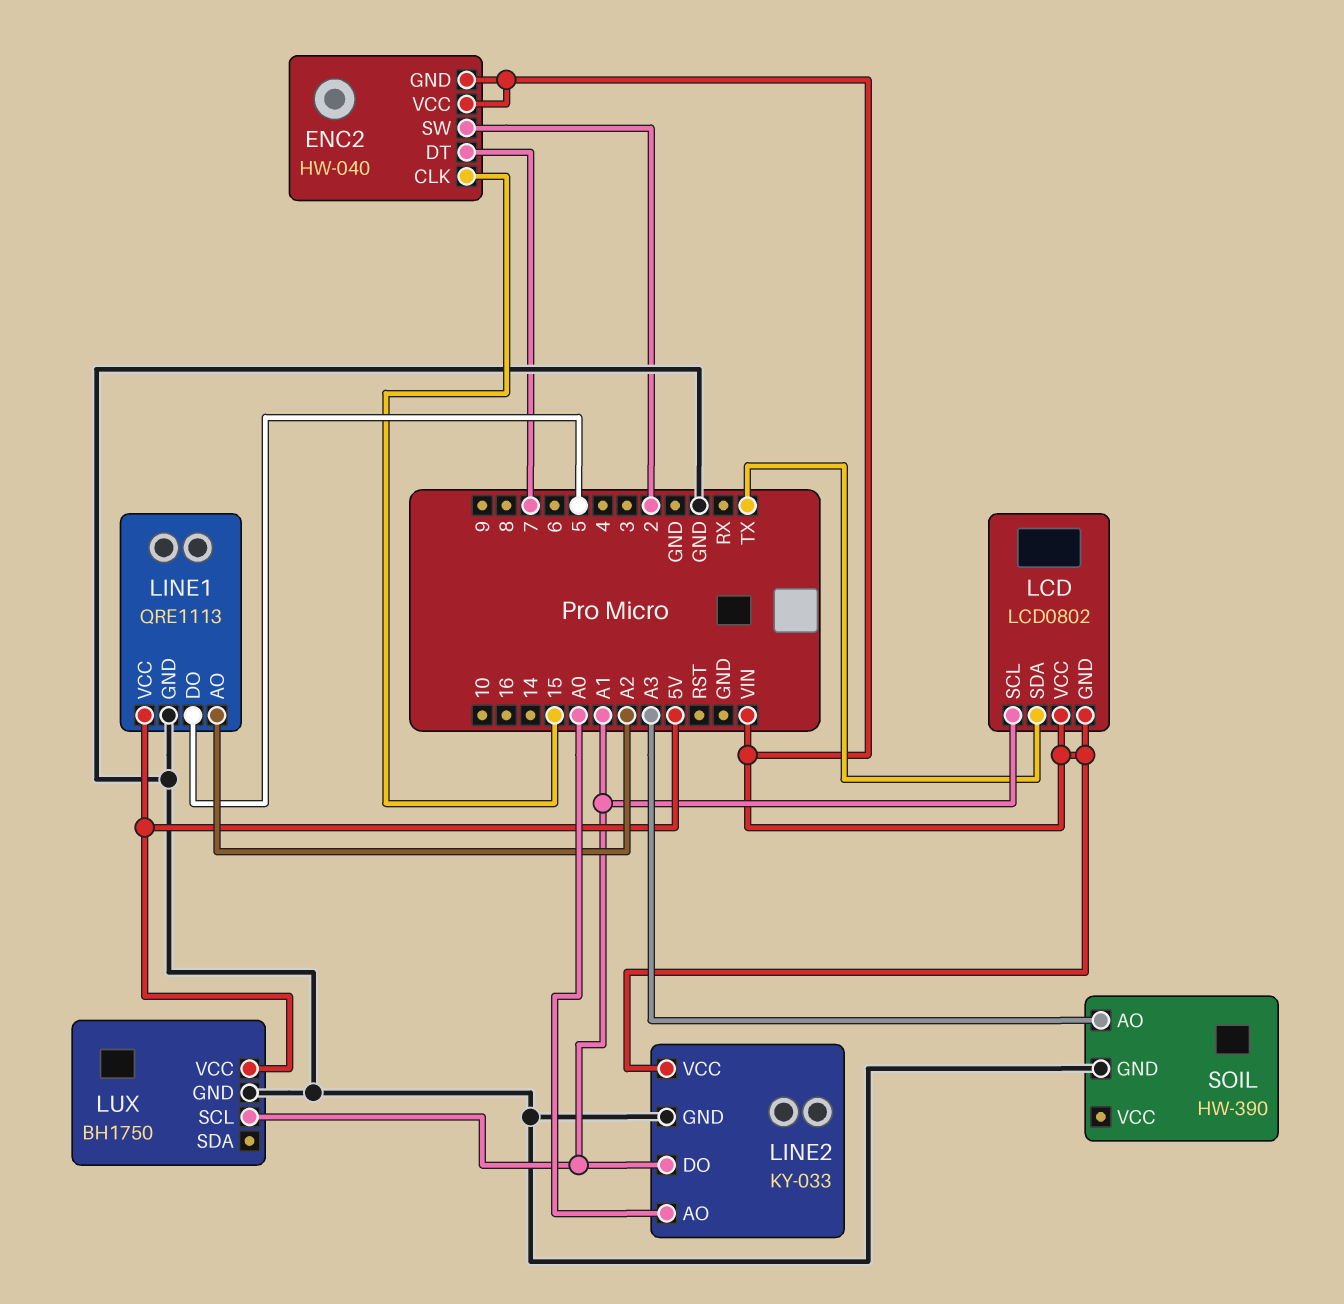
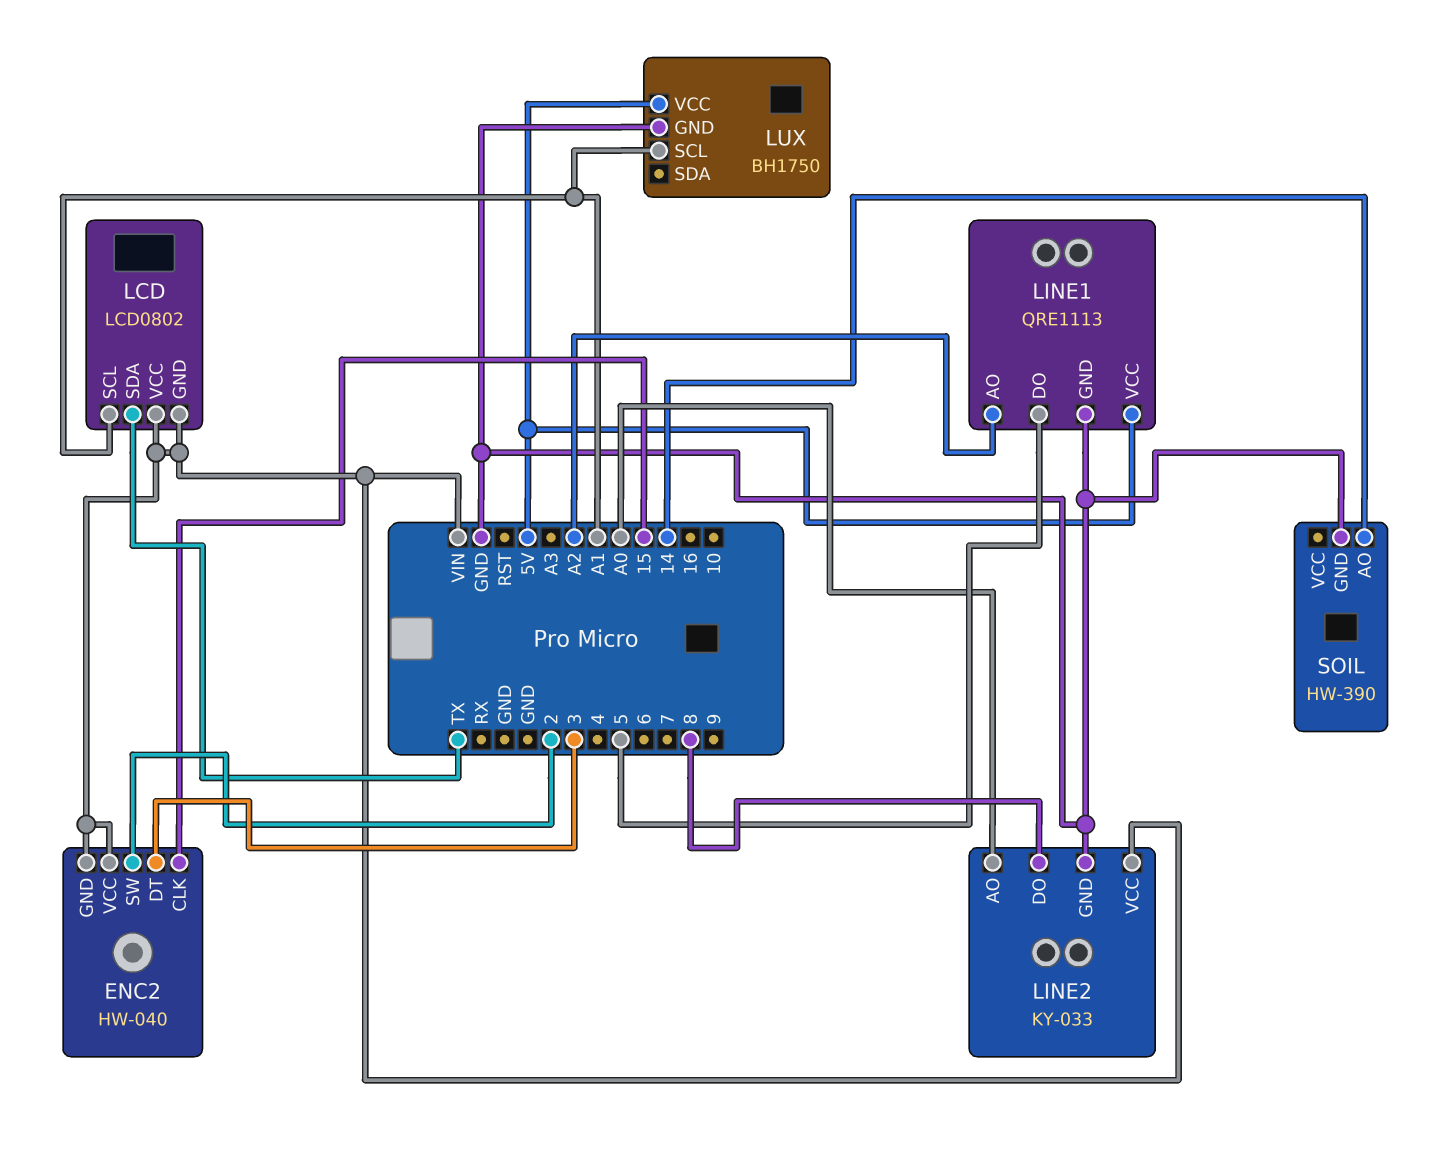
ENC2 pin DT: 7 -> 3
LINE2 pin DO: A1 -> 8
SOIL pin AO: A3 -> 14

